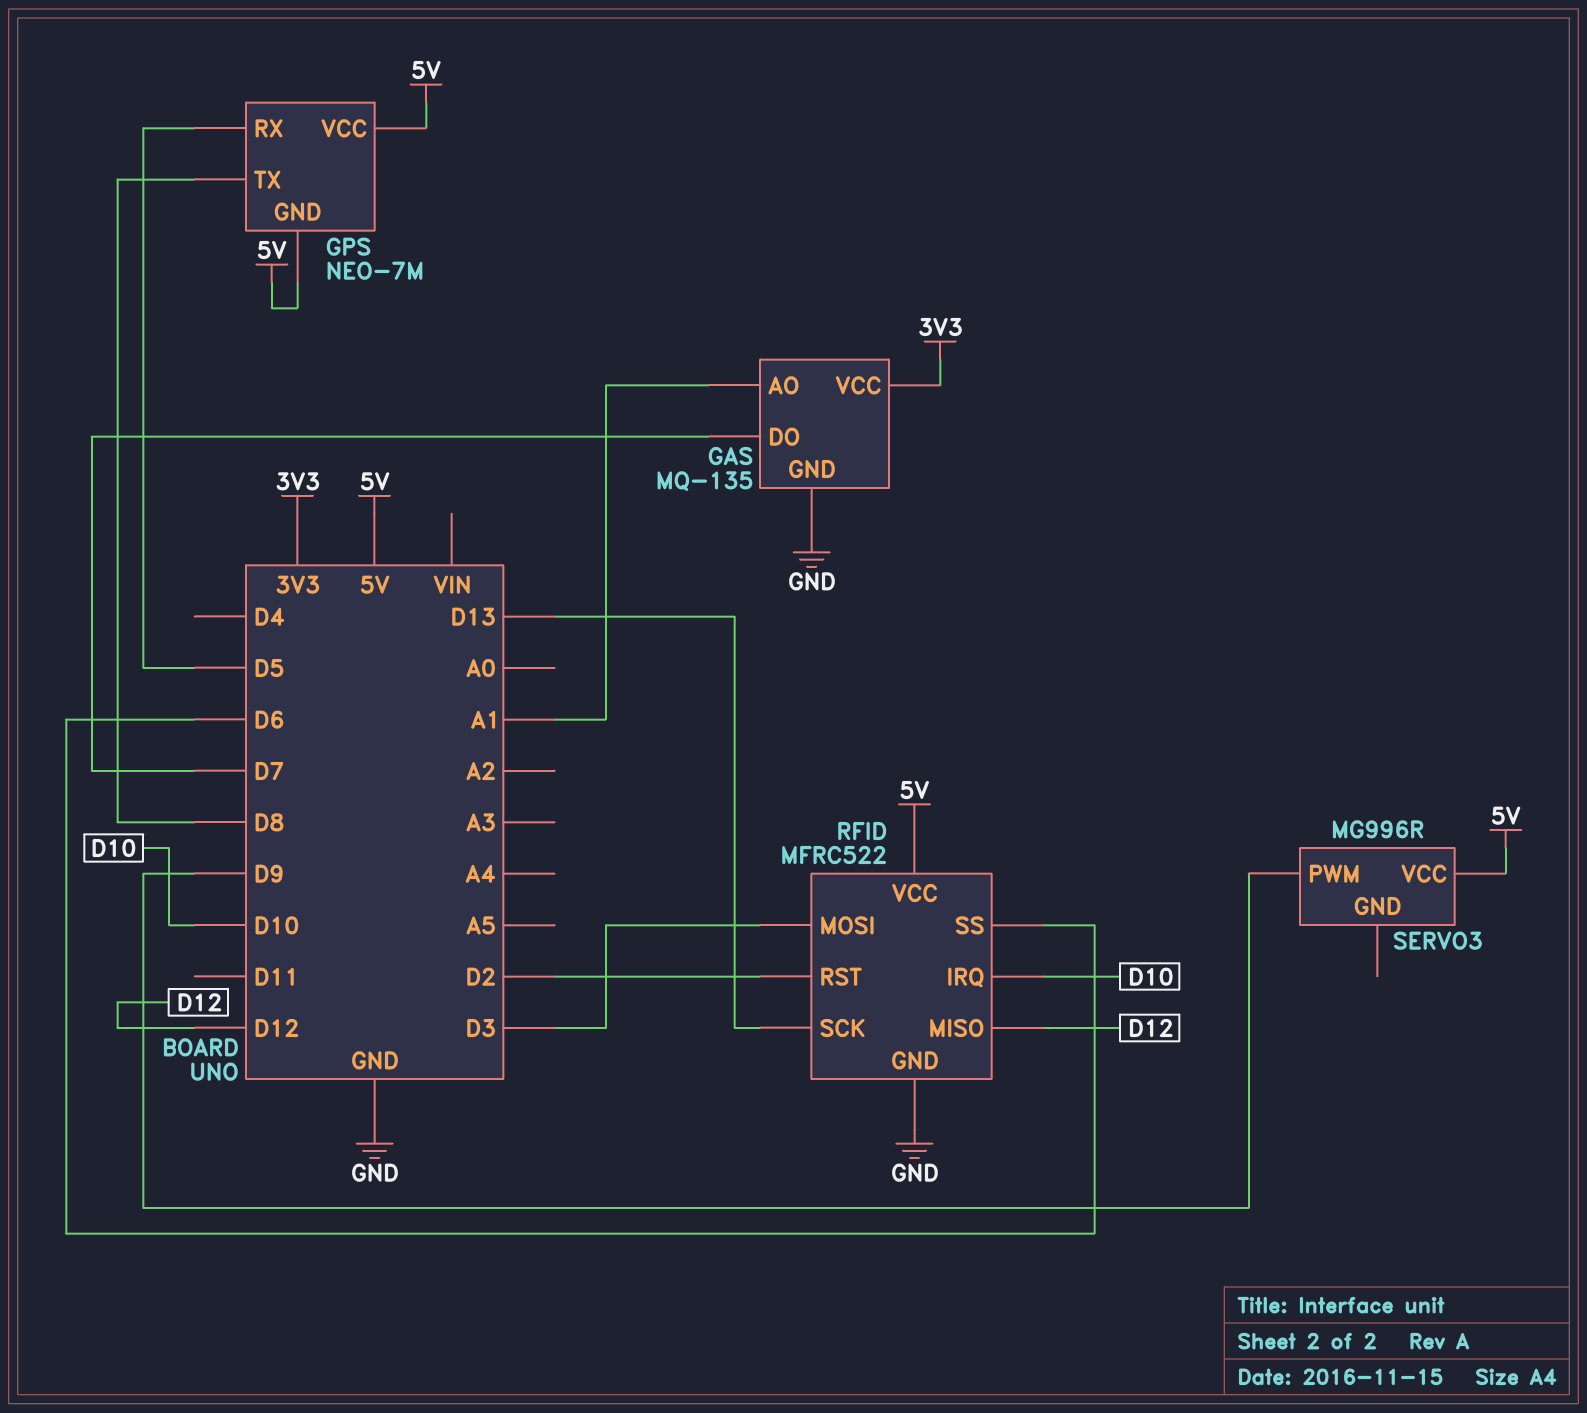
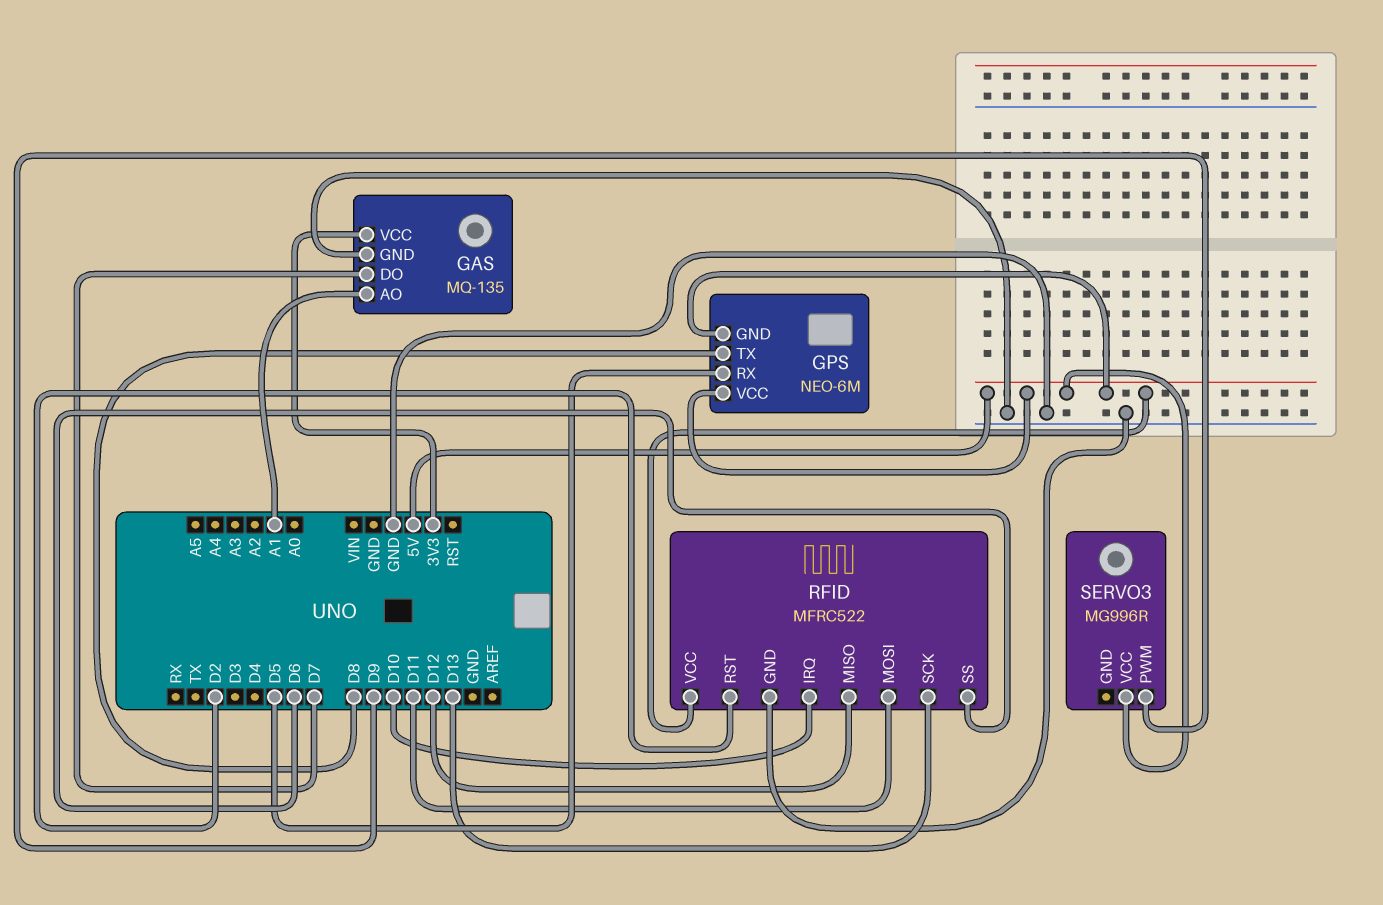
GPS: NEO-7M -> NEO-6M
RFID pin MOSI: D3 -> D11

